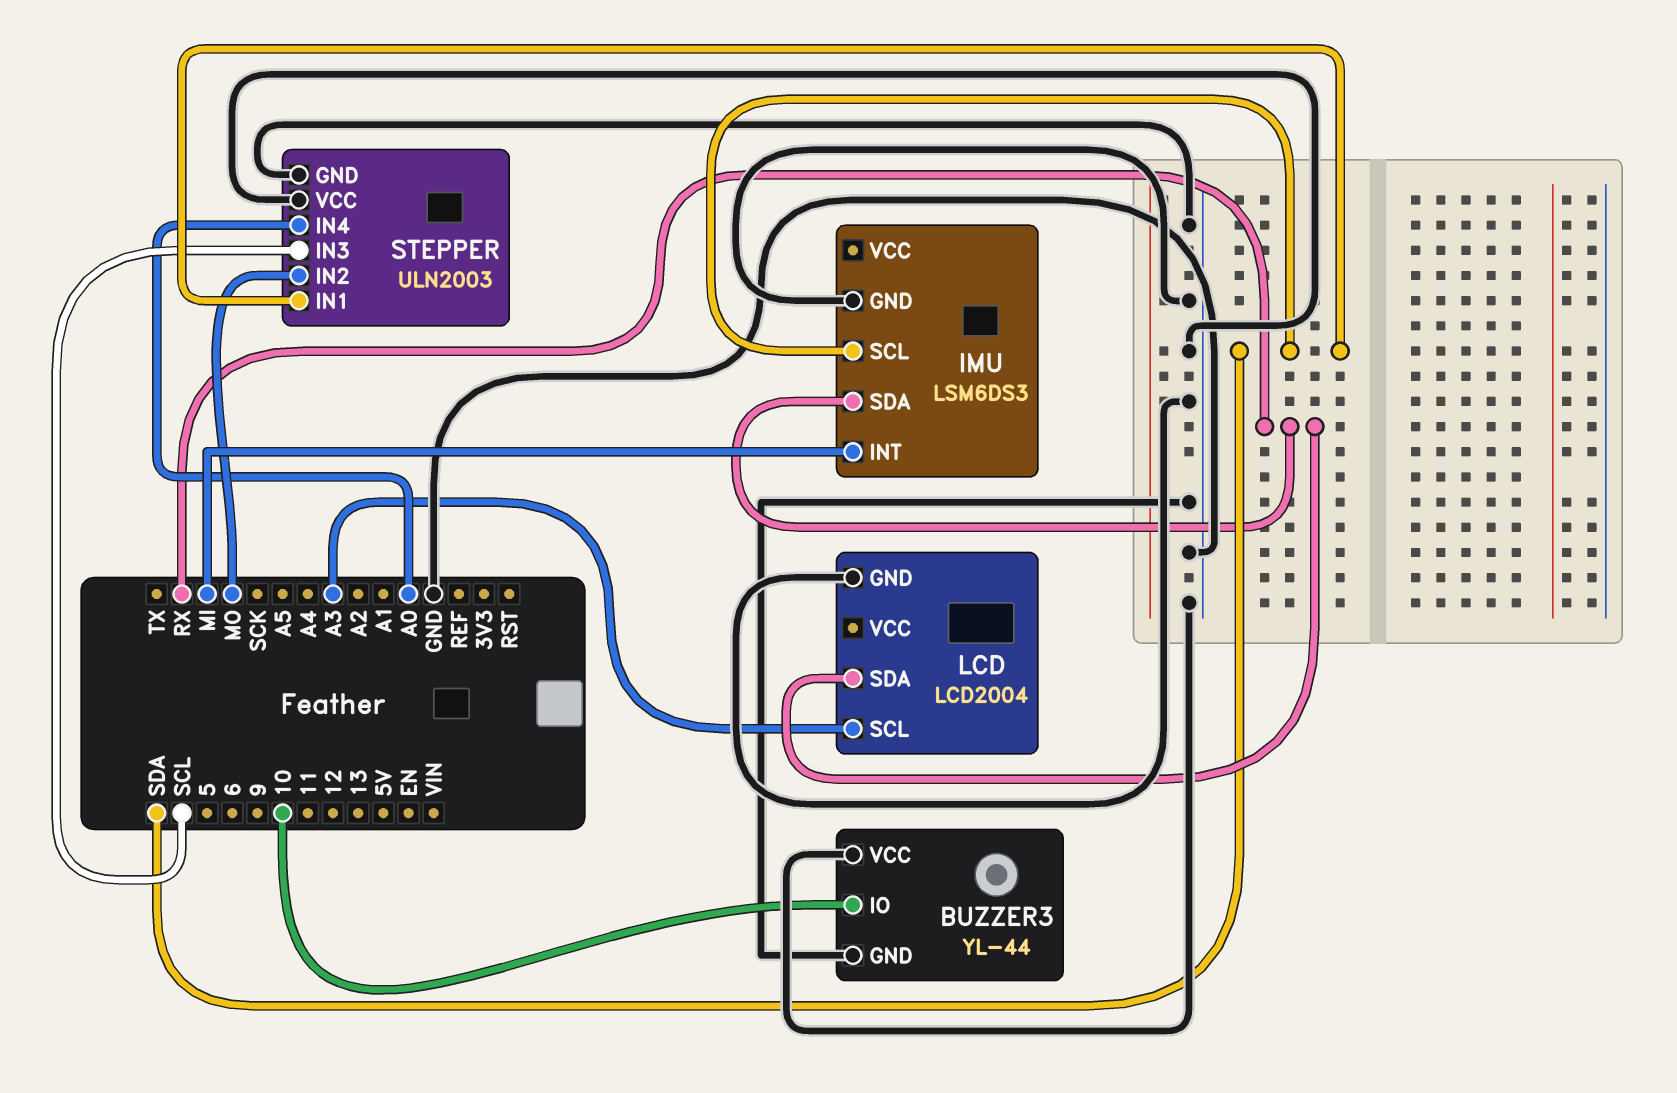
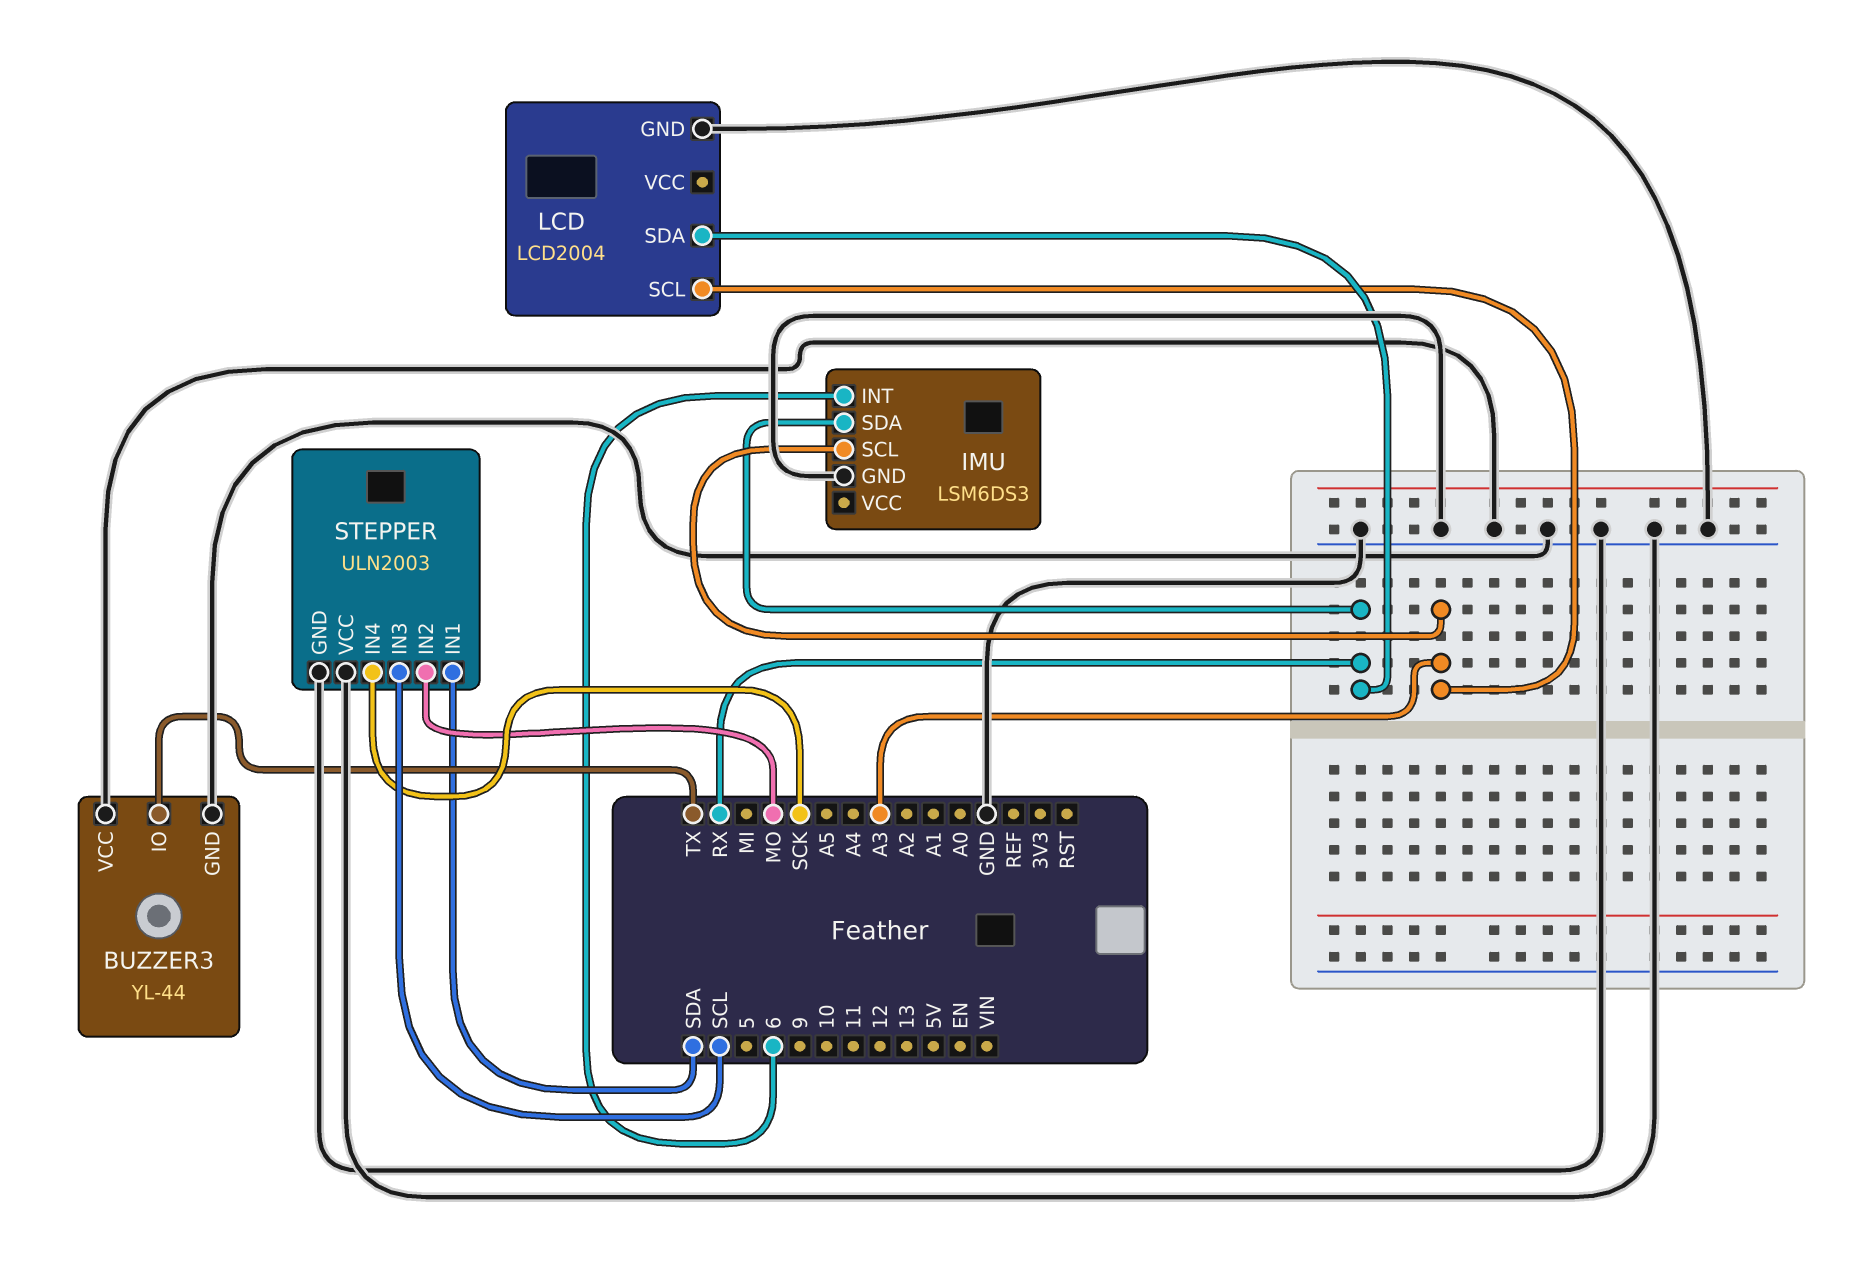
BUZZER3 pin IO: 10 -> TX
IMU pin INT: MI -> 6
IMU pin SCL: SDA -> A3
STEPPER pin IN4: A0 -> SCK

